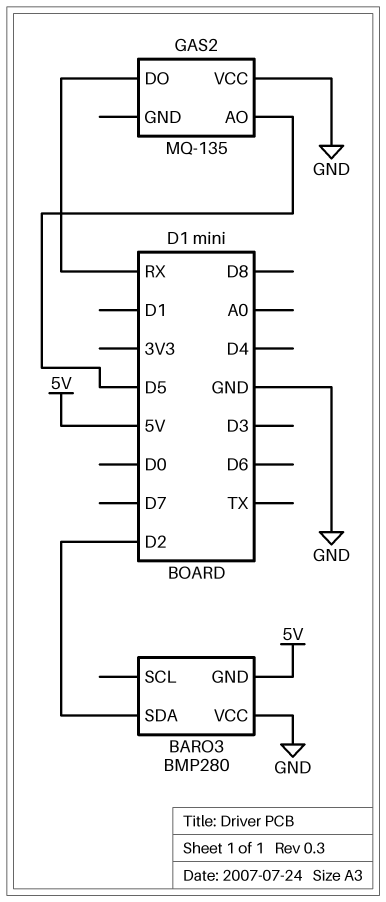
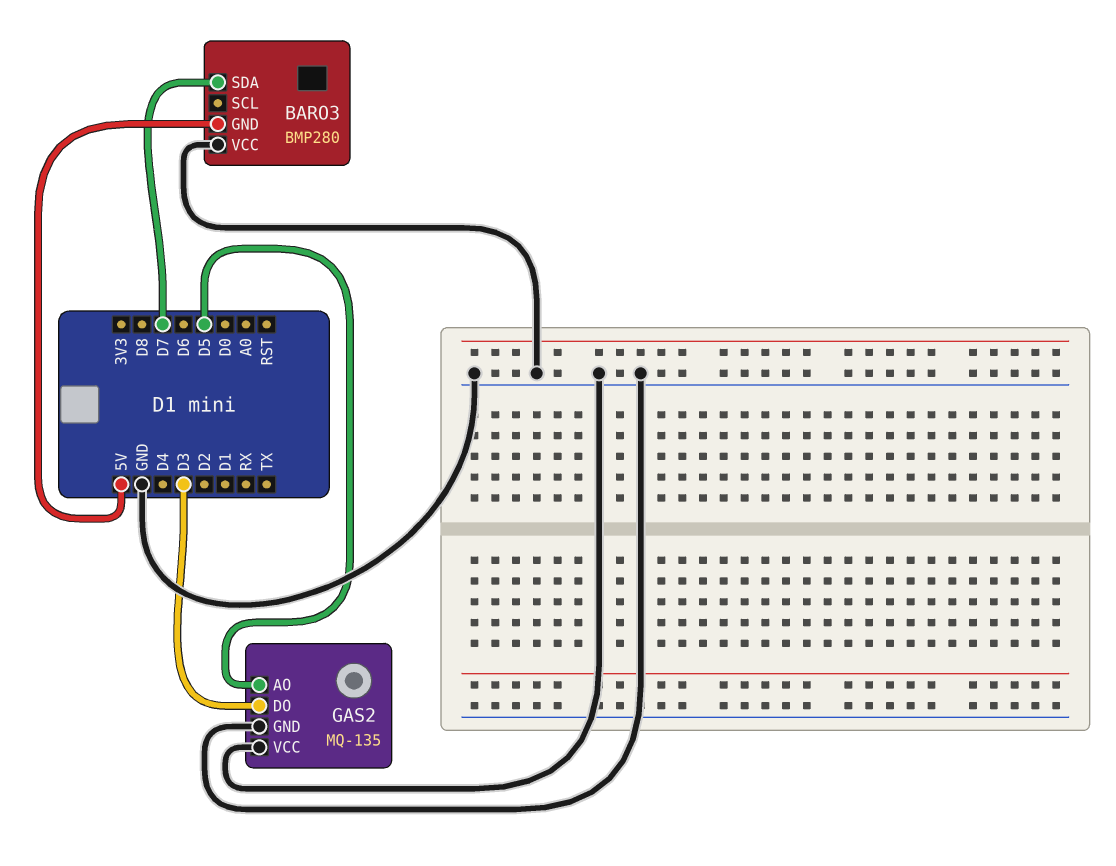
BARO3 pin SDA: D2 -> D7
GAS2 pin DO: RX -> D3
GAS2 pin GND: none -> GND

